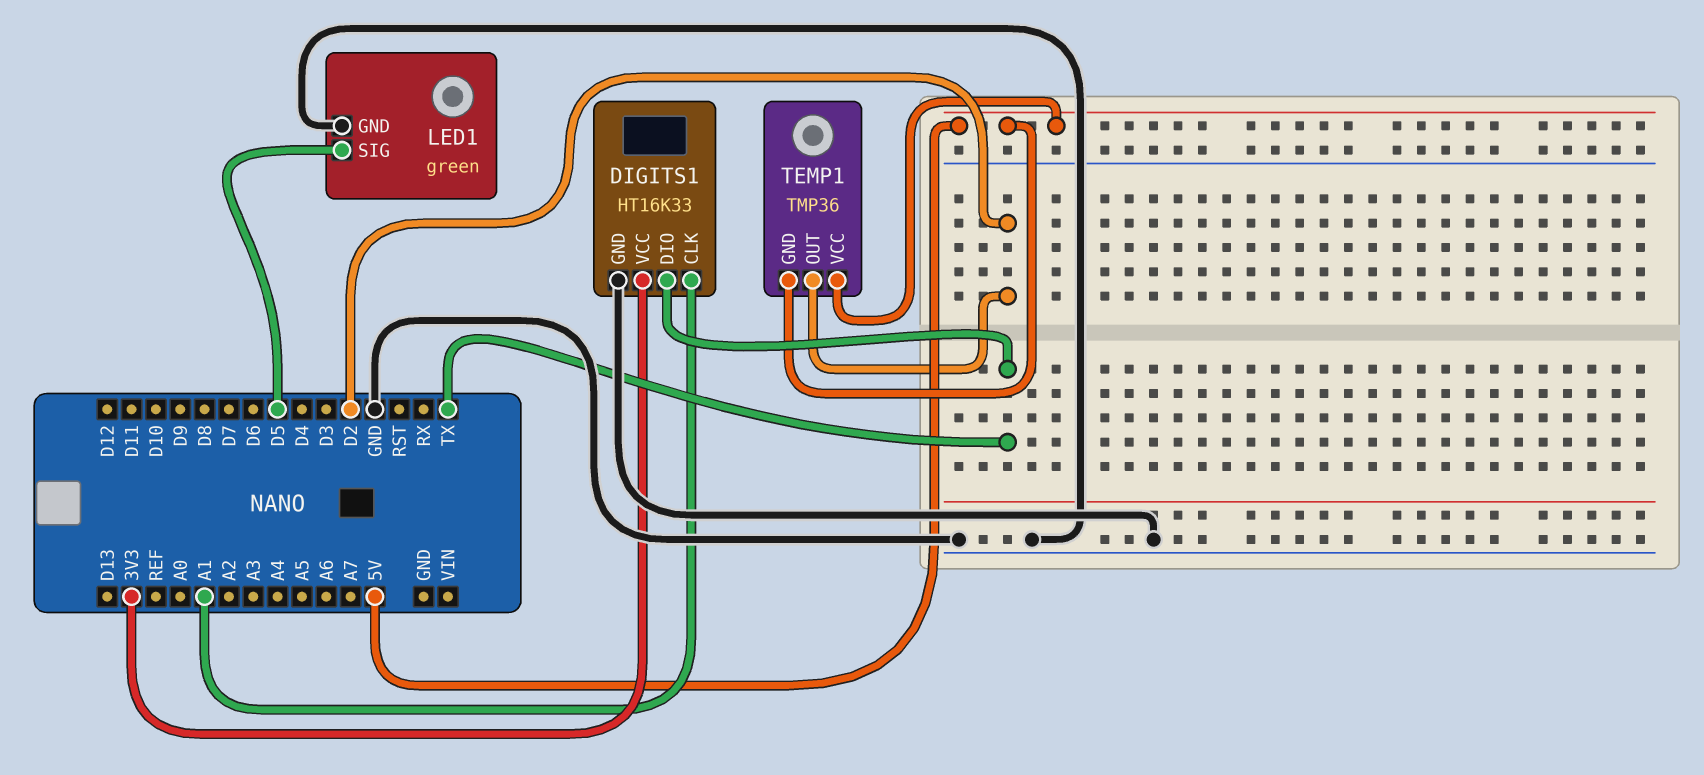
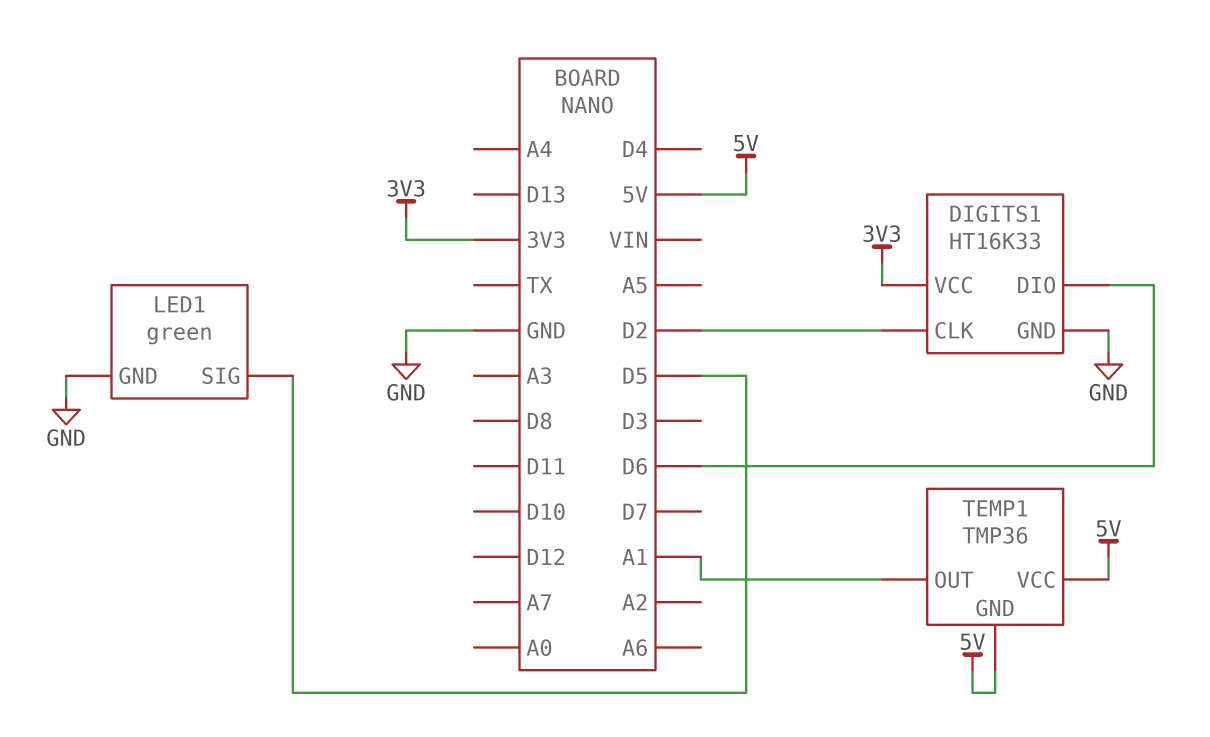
DIGITS1 pin CLK: A1 -> D2
DIGITS1 pin DIO: TX -> D6
TEMP1 pin OUT: D2 -> A1

